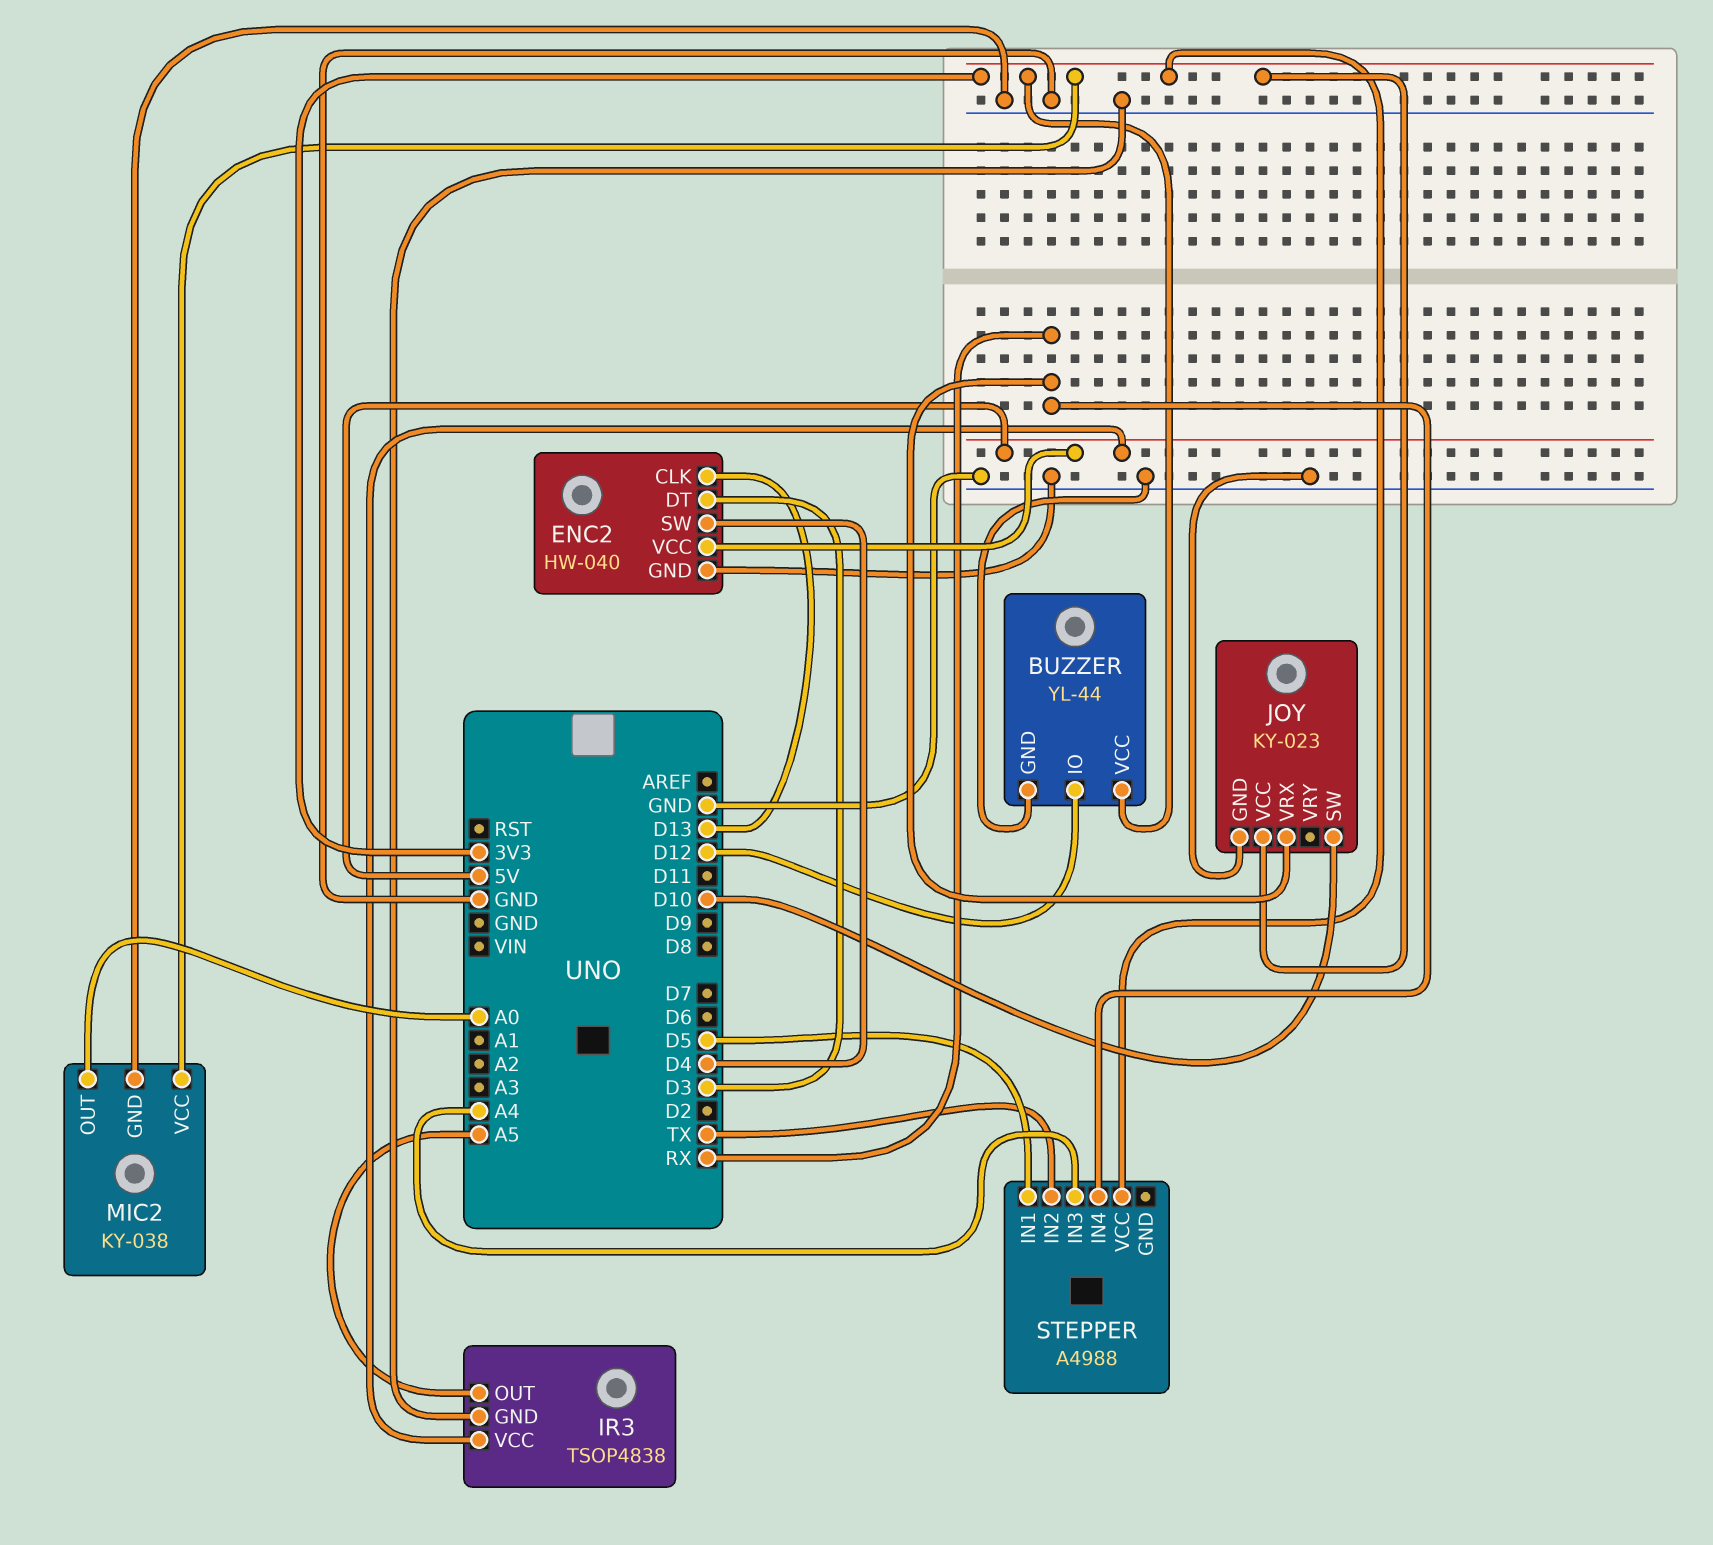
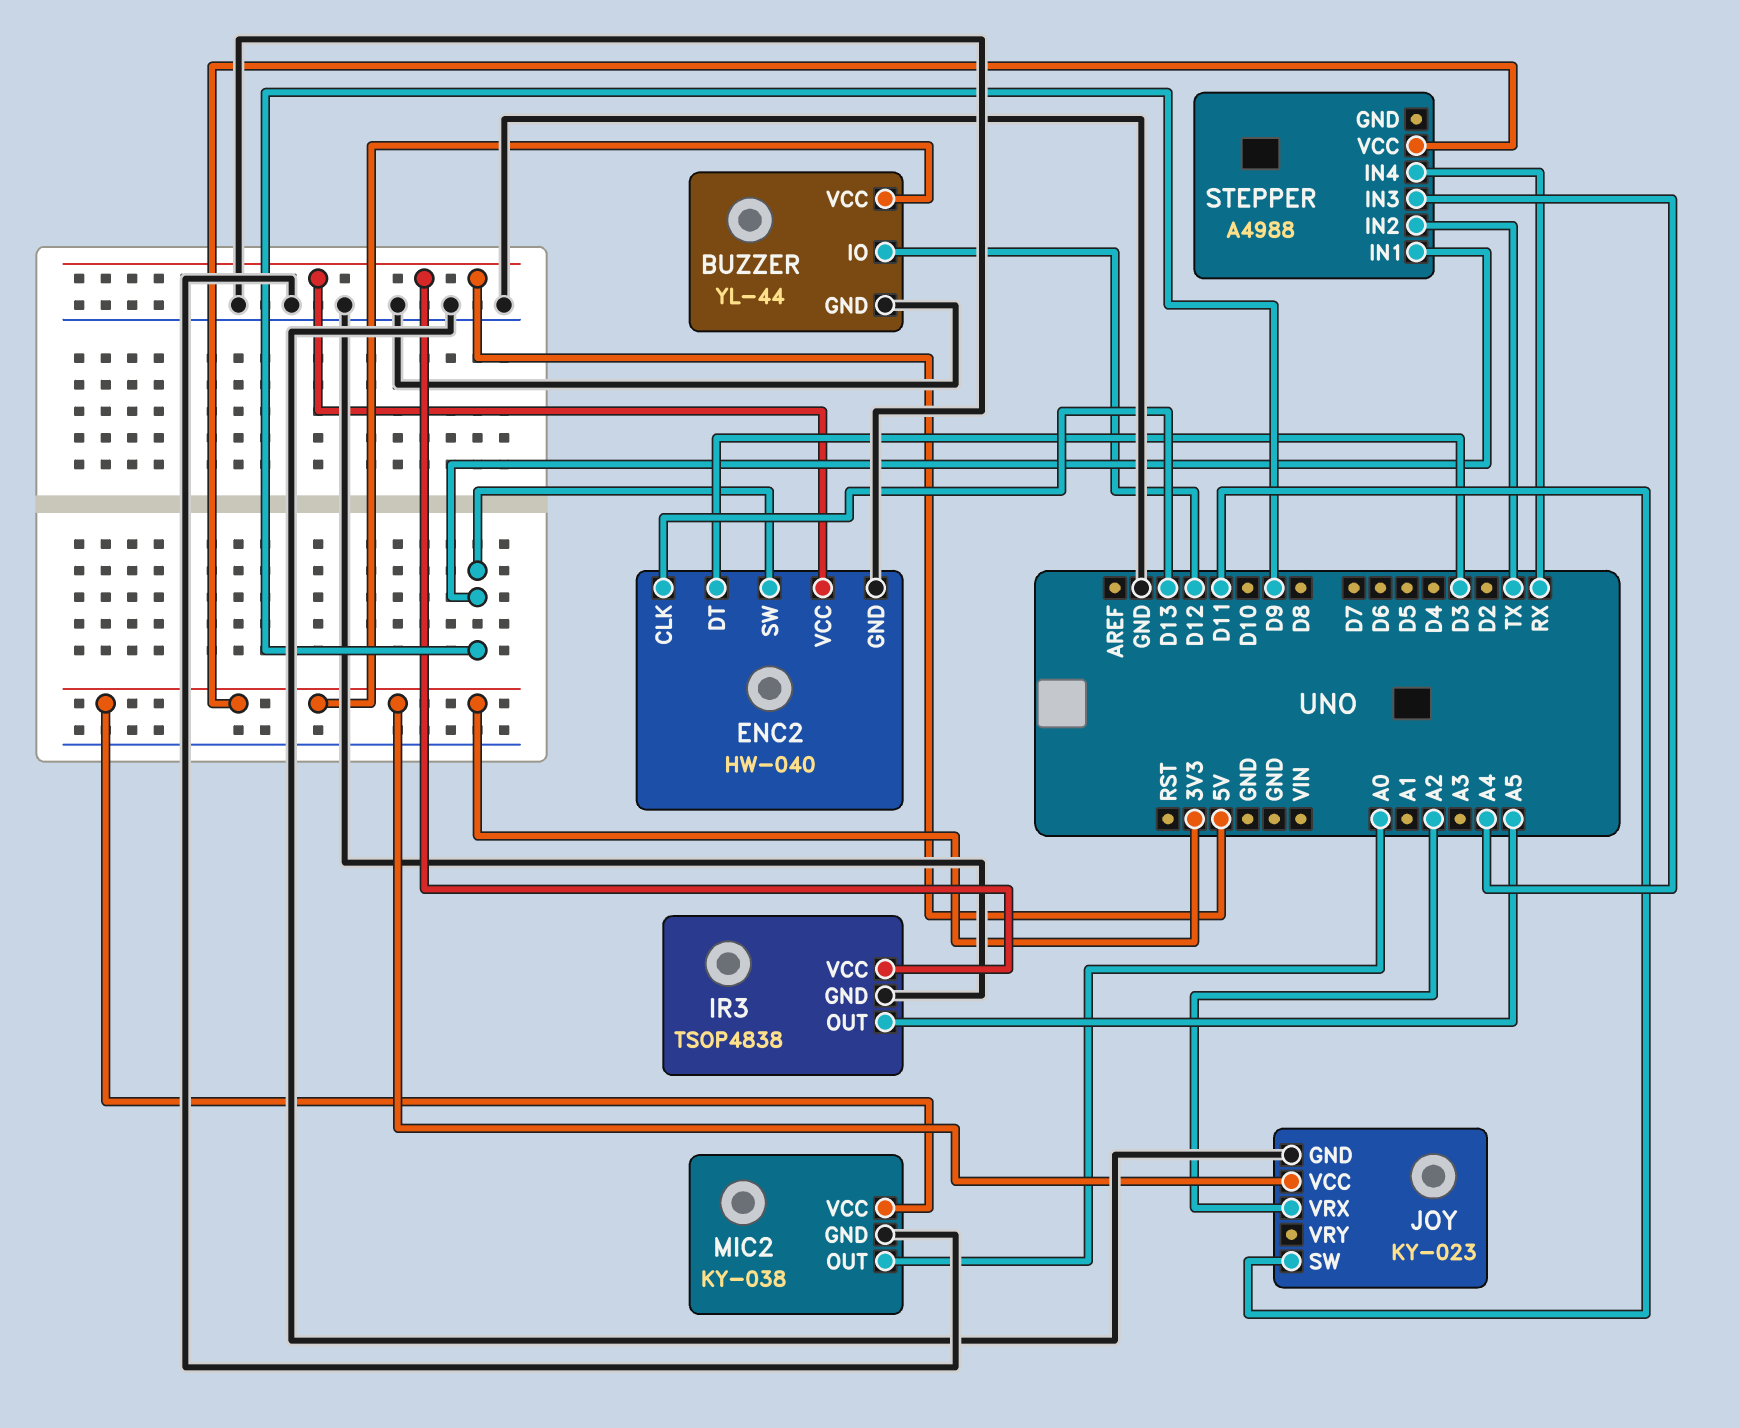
ENC2 pin SW: D4 -> D9
JOY pin SW: D10 -> D11
JOY pin VRX: RX -> A2
STEPPER pin IN1: D5 -> D9

